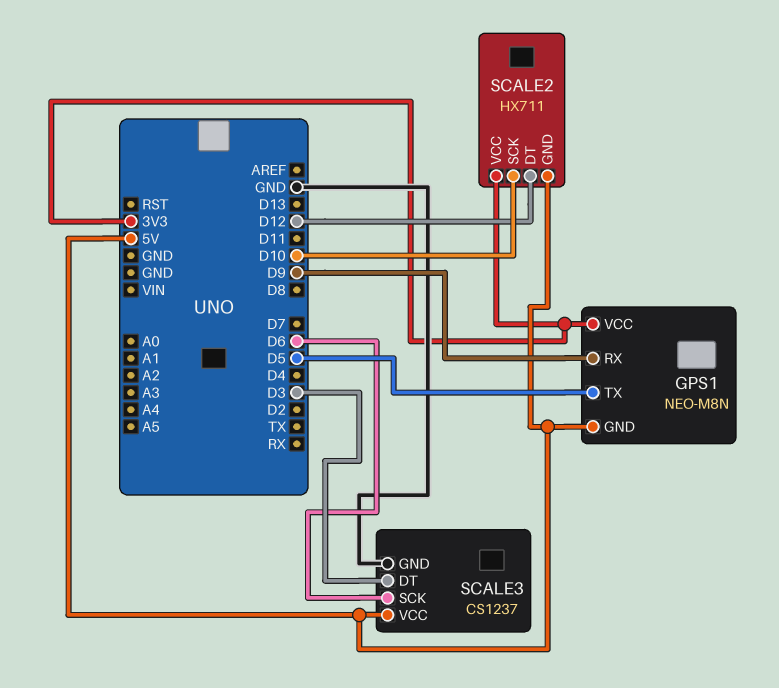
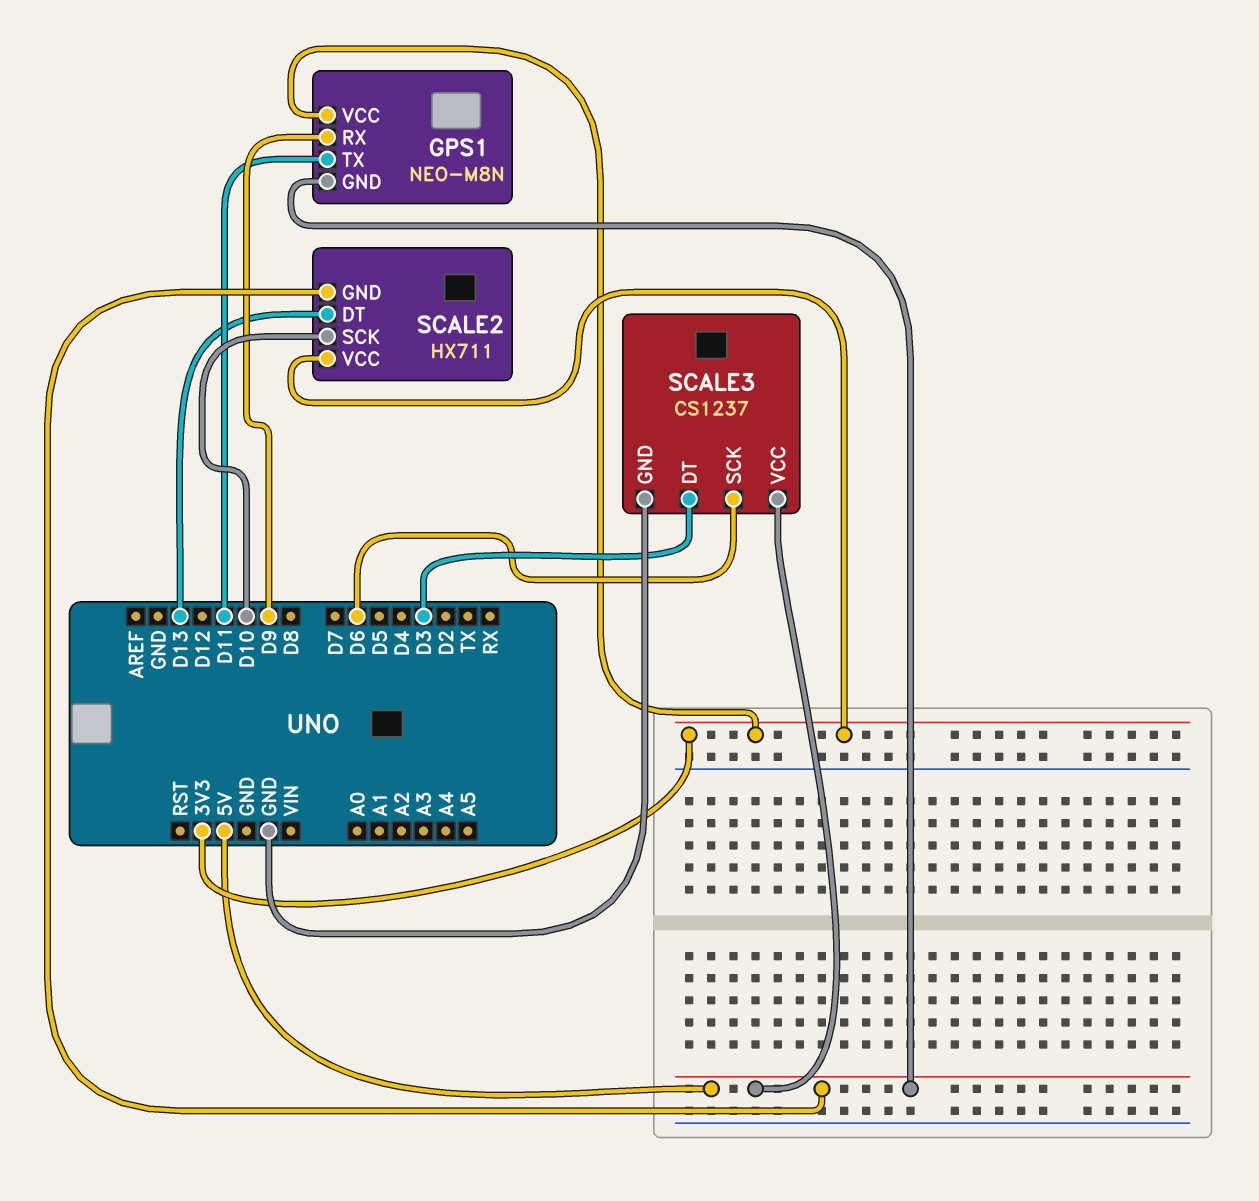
GPS1 pin TX: D5 -> D11
SCALE2 pin DT: D12 -> D13

